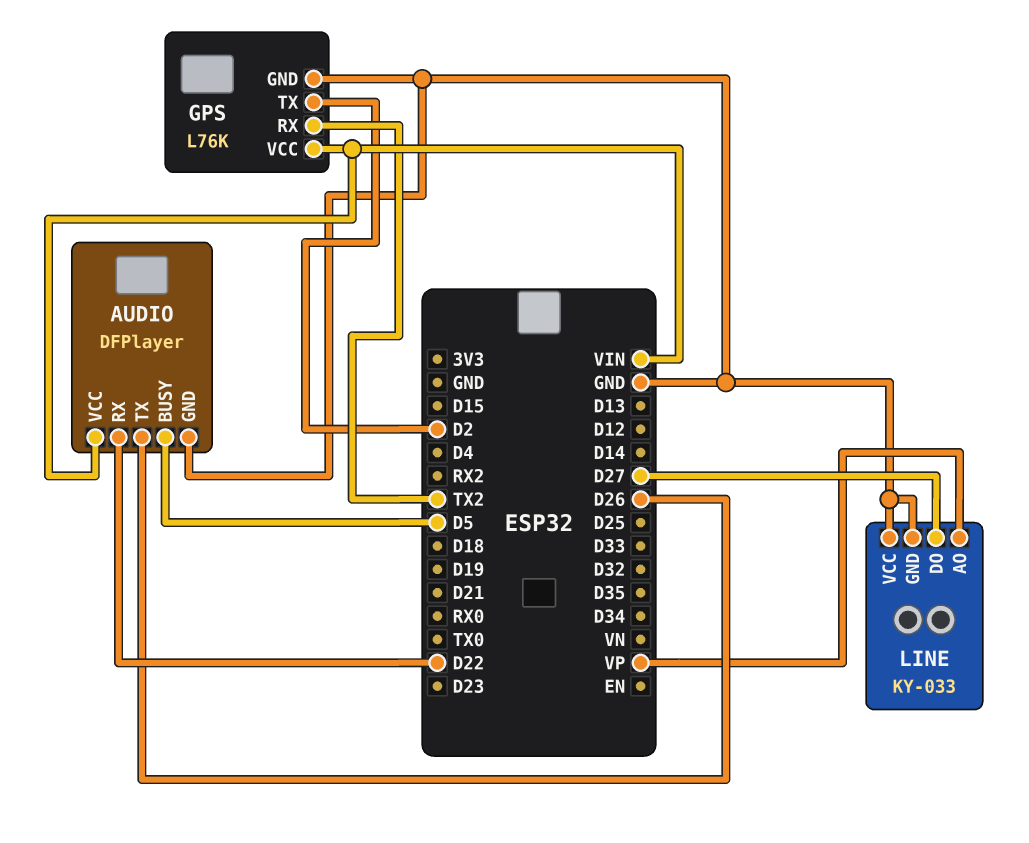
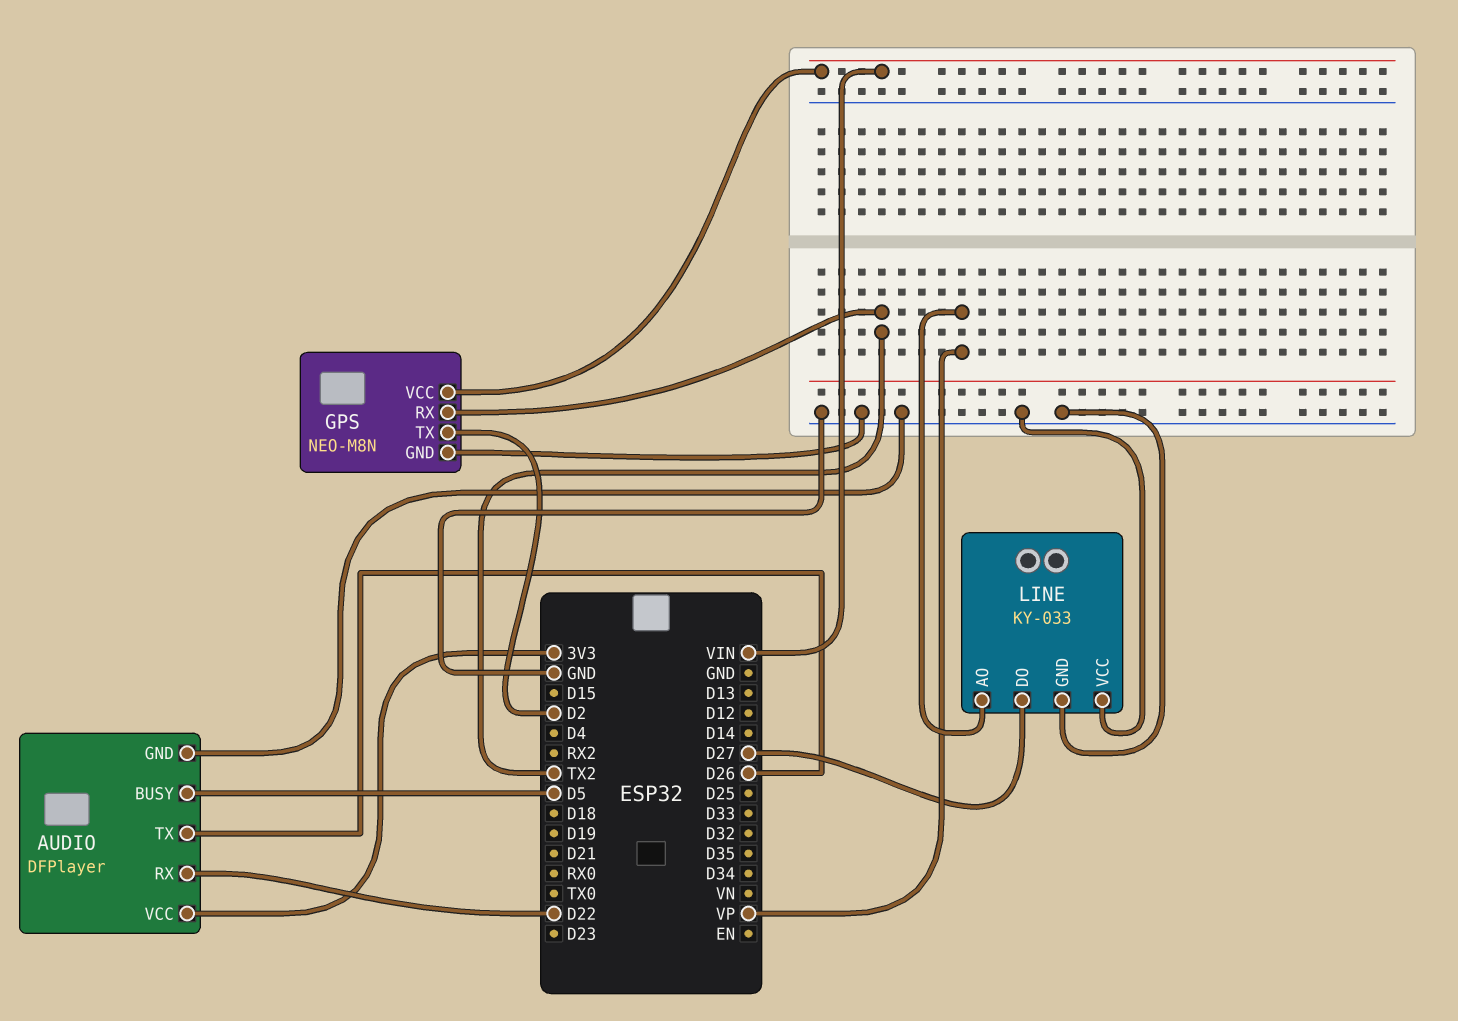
AUDIO pin VCC: VIN -> 3V3
GPS: L76K -> NEO-M8N

